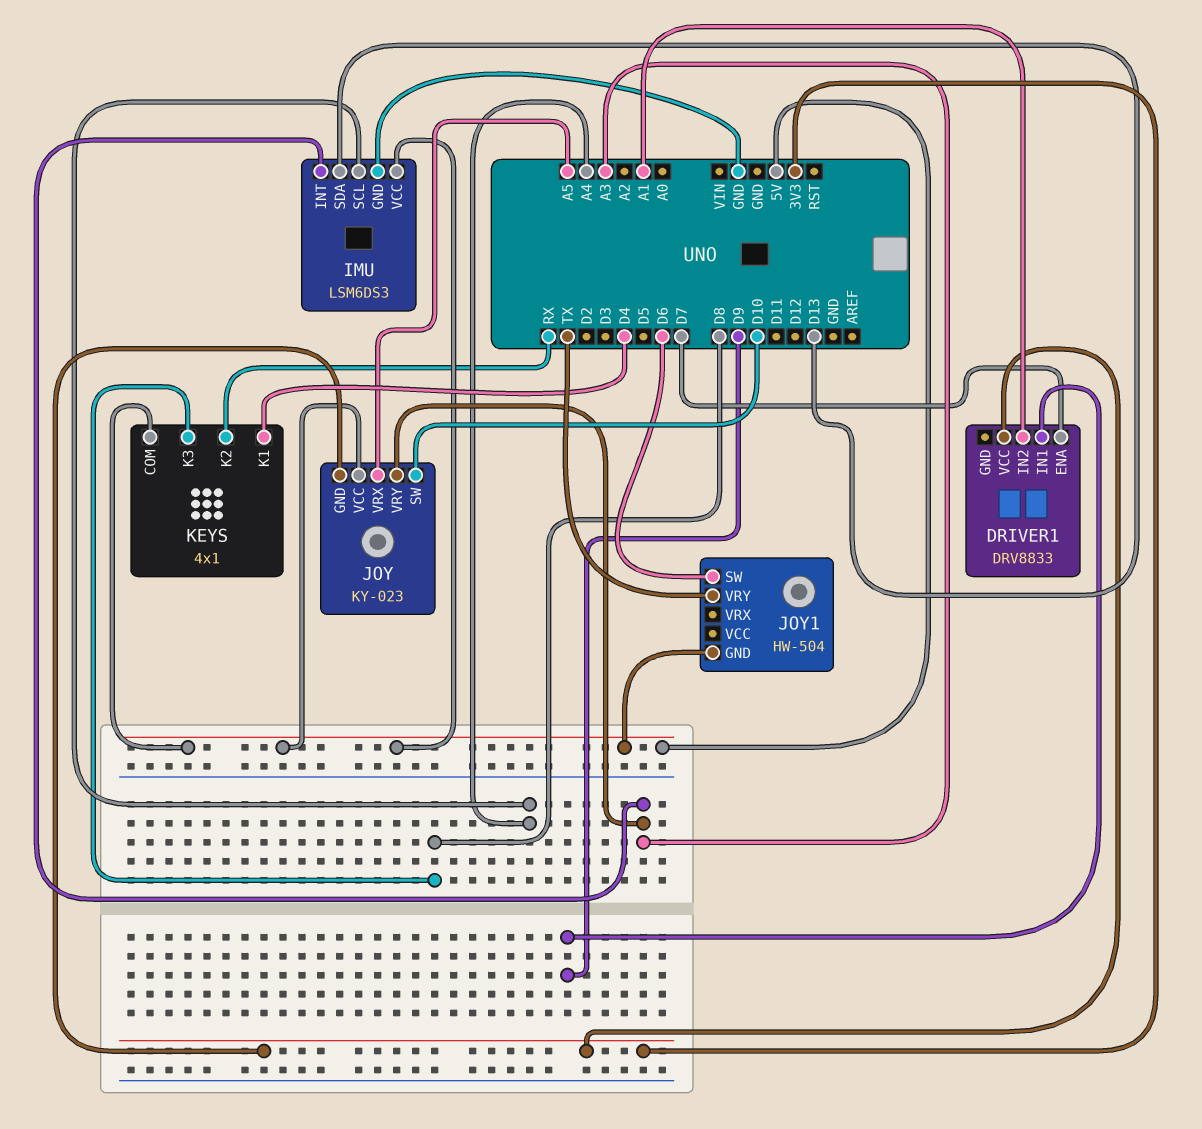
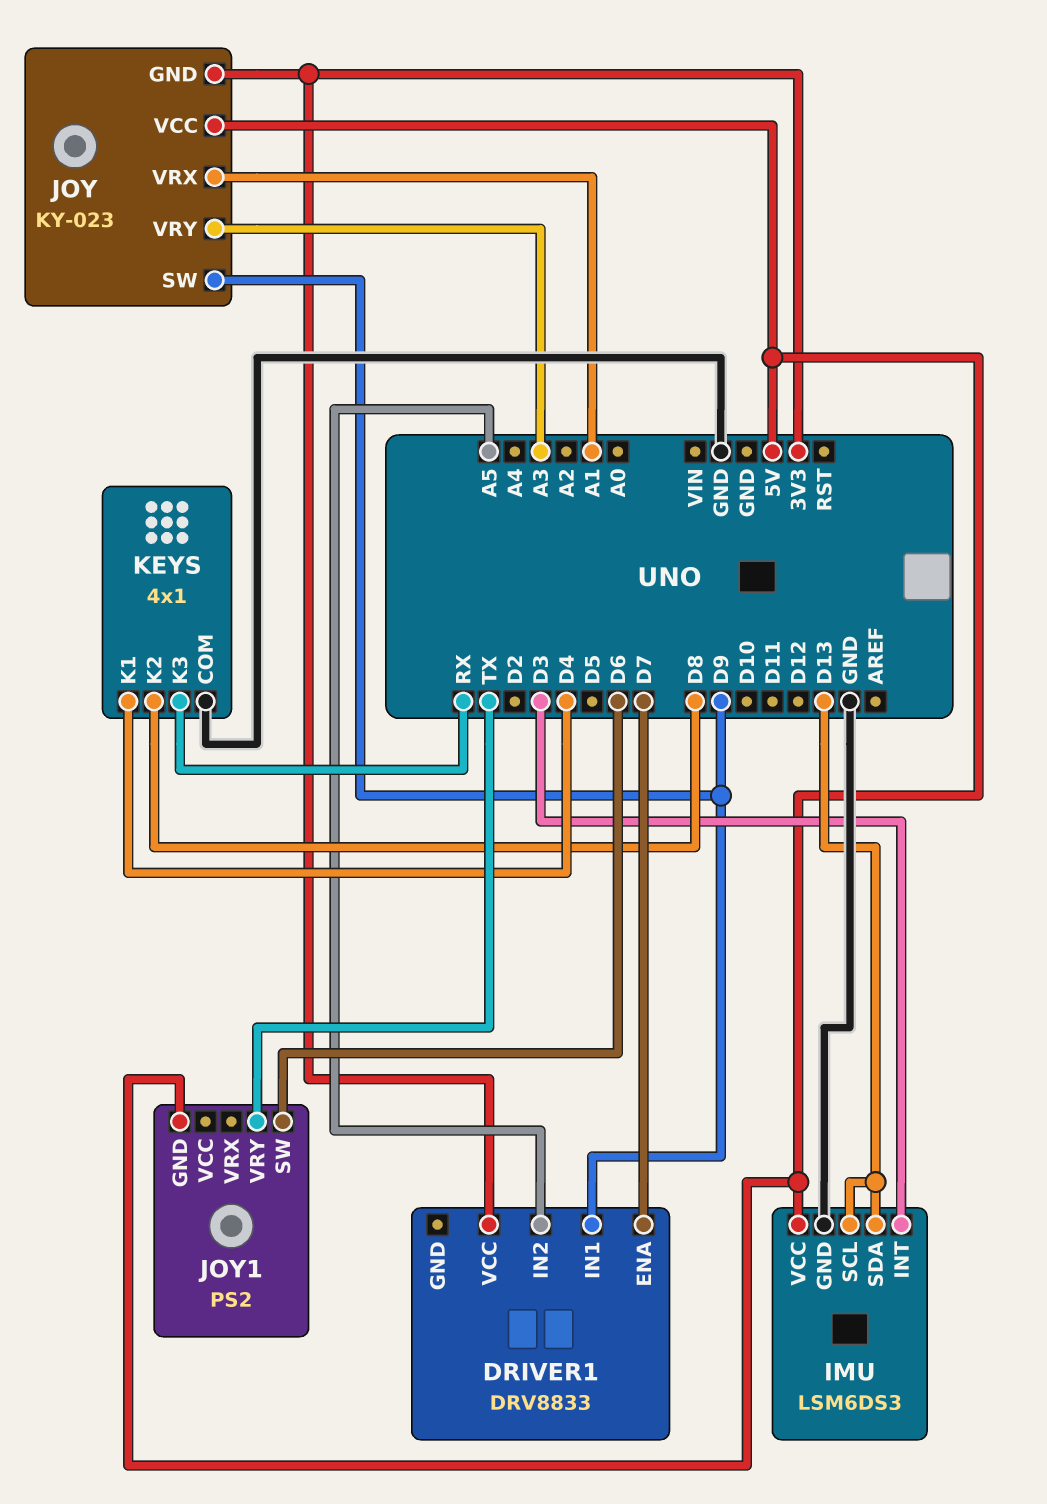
DRIVER1 pin IN2: A1 -> A5
IMU pin INT: A3 -> D3
IMU pin SCL: A4 -> D13
JOY pin SW: D10 -> D9
JOY pin VRX: A5 -> A1
JOY1: HW-504 -> PS2
KEYS pin COM: 5V -> GND
KEYS pin K2: RX -> D8
KEYS pin K3: D8 -> RX

